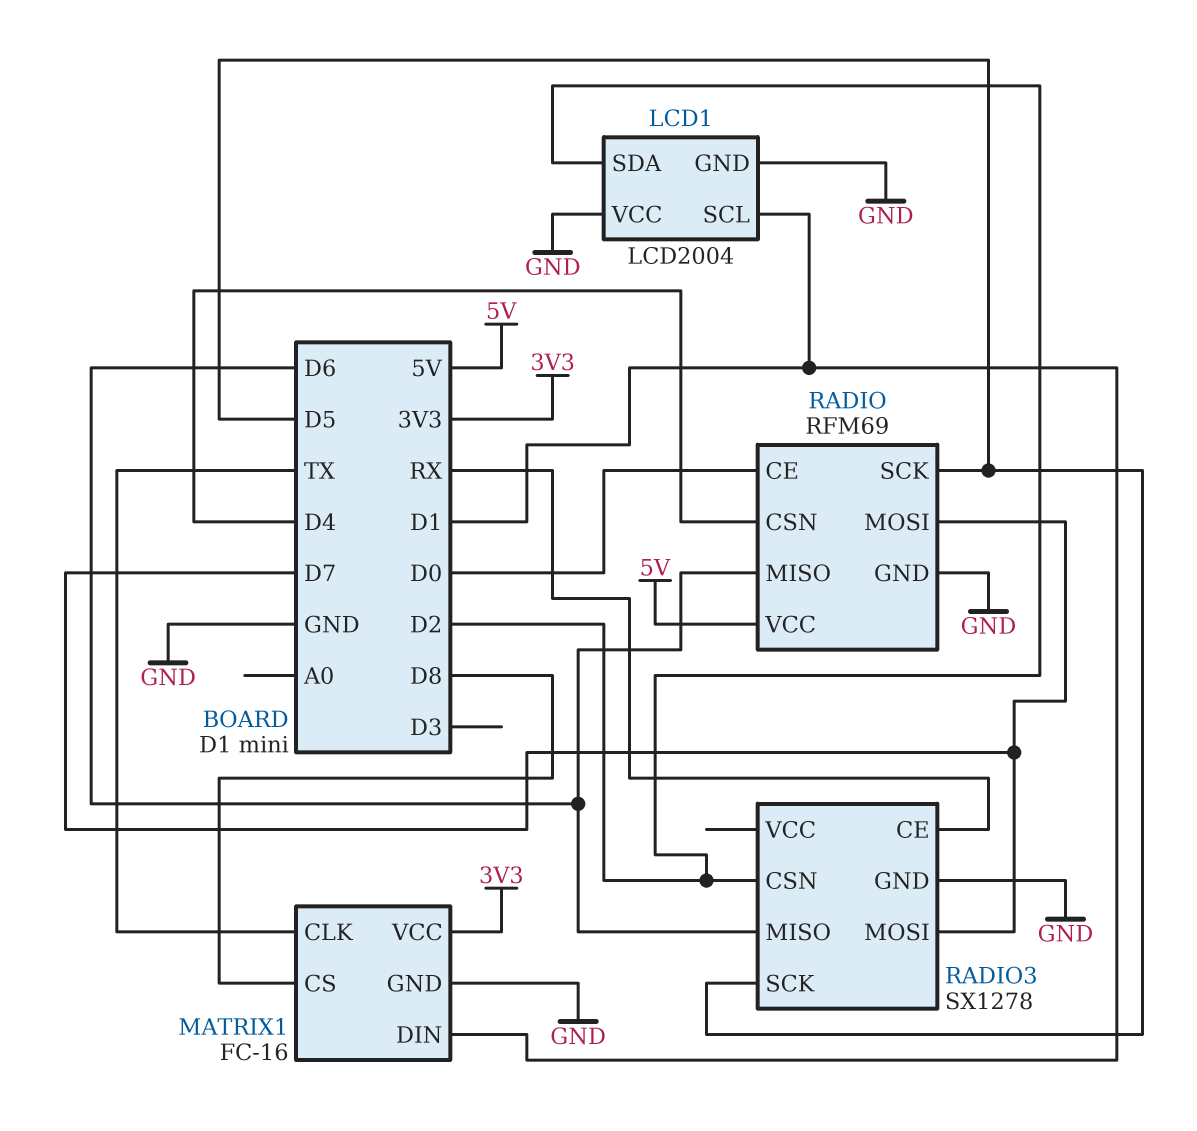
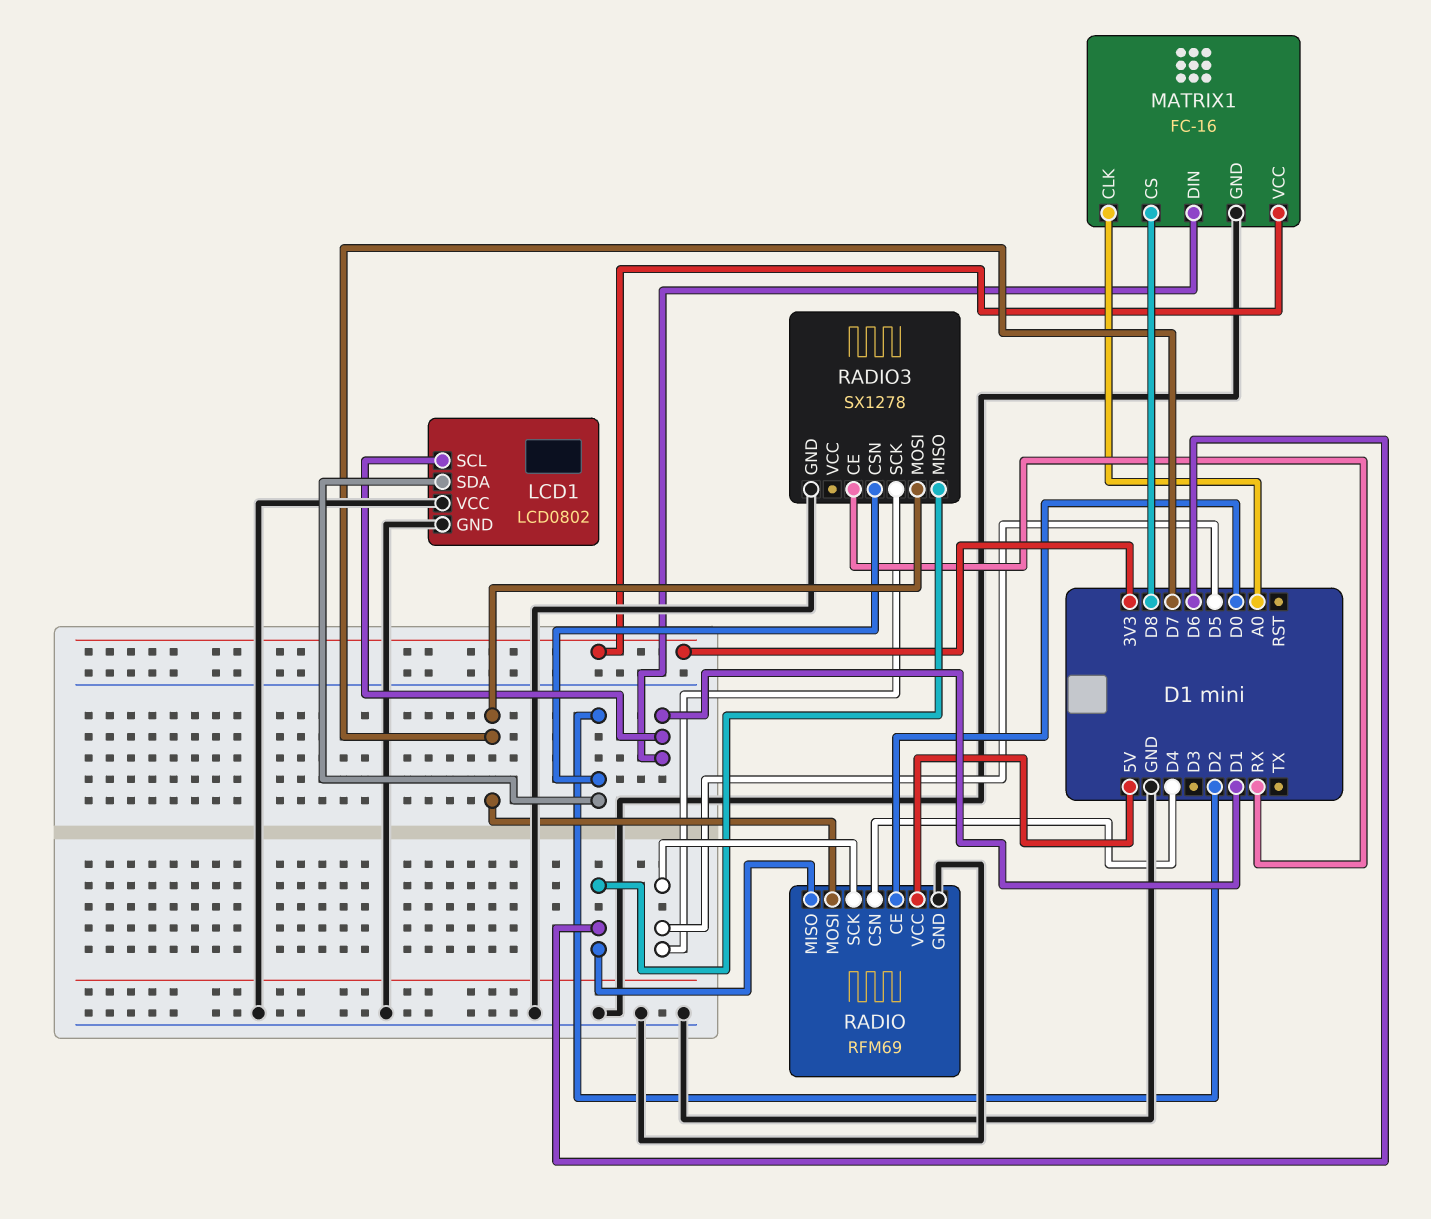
LCD1: LCD2004 -> LCD0802
MATRIX1 pin CLK: TX -> A0

